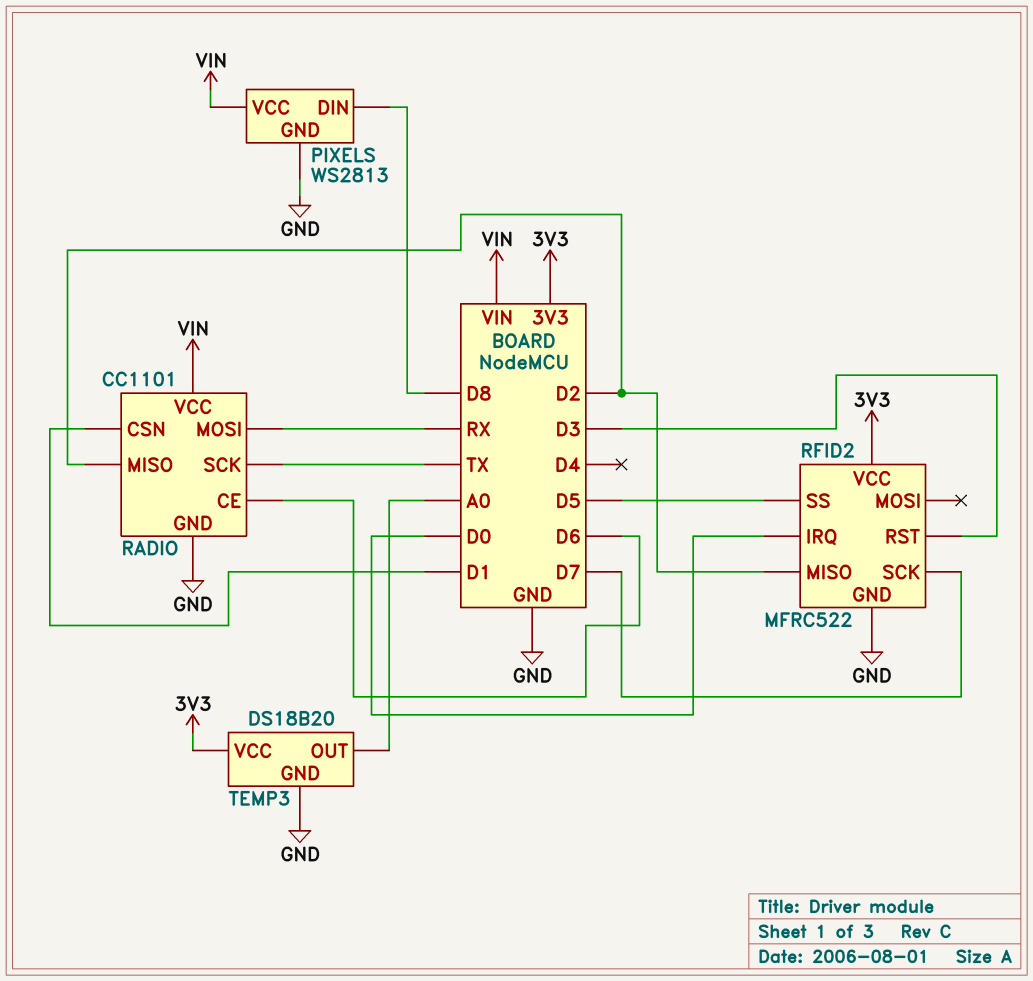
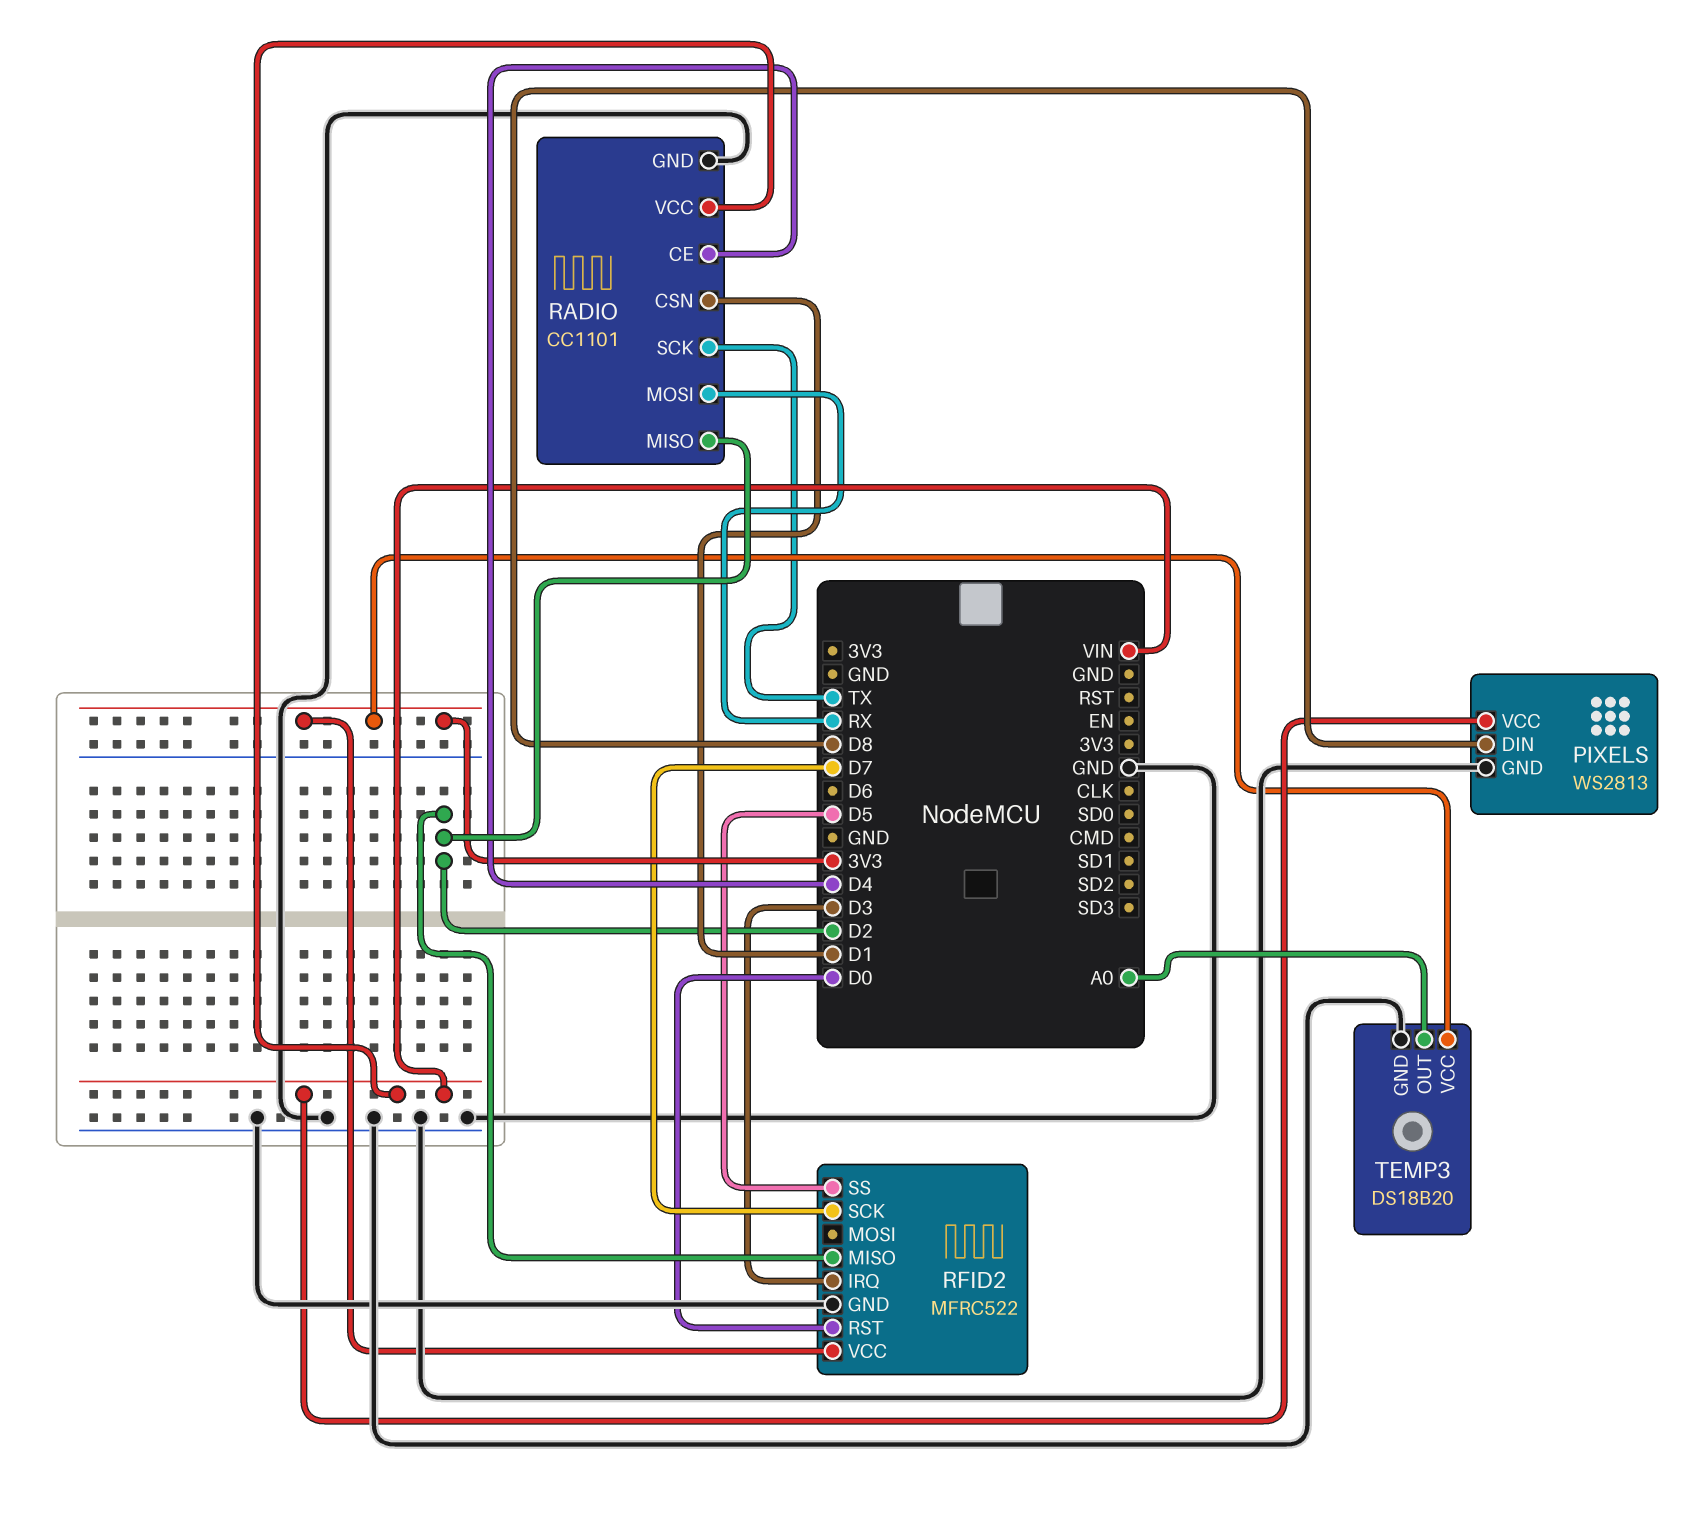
RADIO pin CE: D6 -> D4
RFID2 pin IRQ: D0 -> D3
RFID2 pin RST: D3 -> D0

